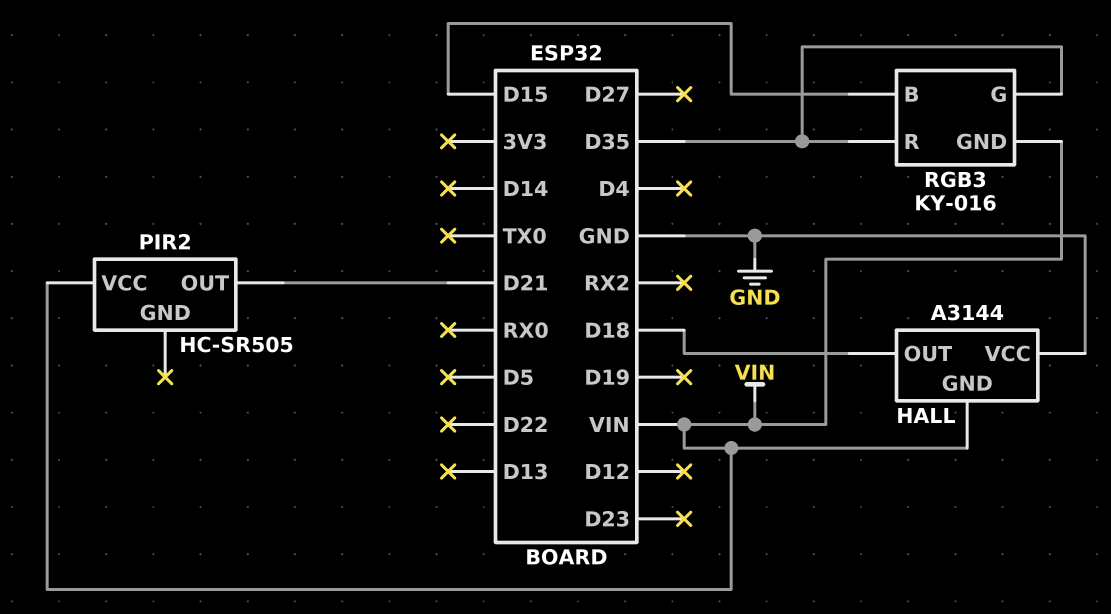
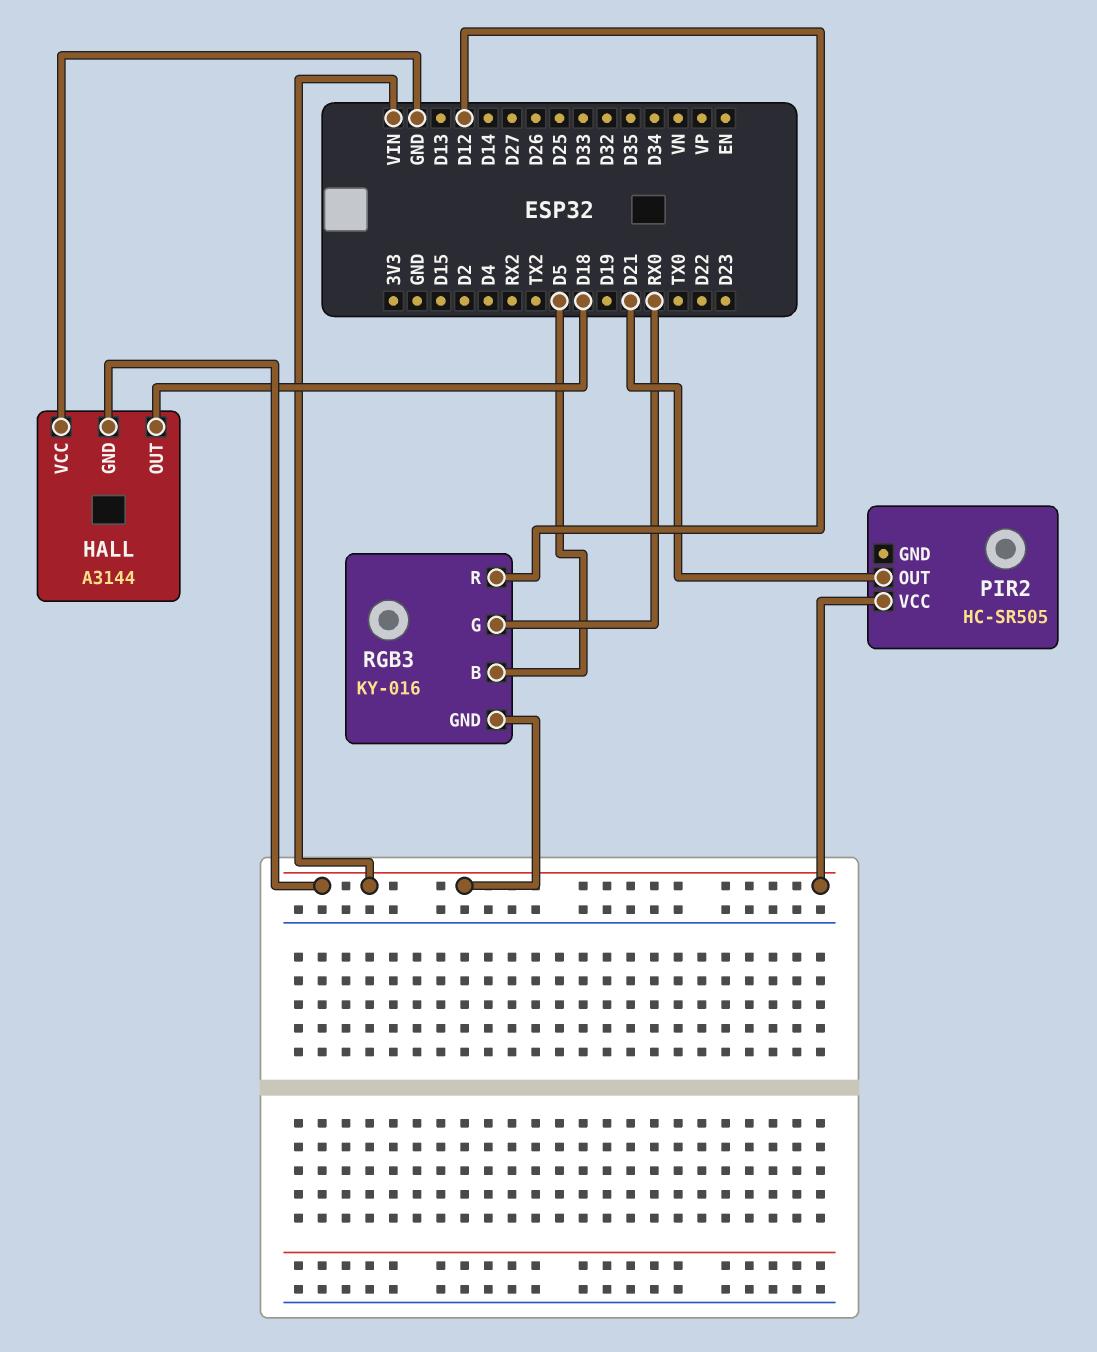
RGB3 pin B: D15 -> D5
RGB3 pin G: D35 -> RX0
RGB3 pin R: D35 -> D12

